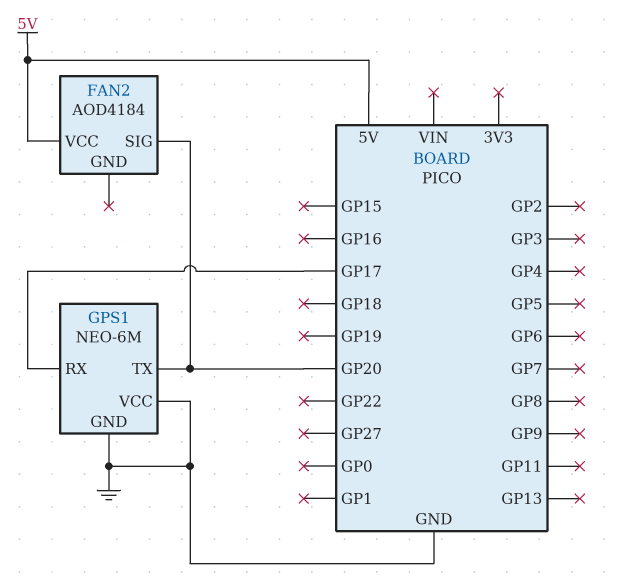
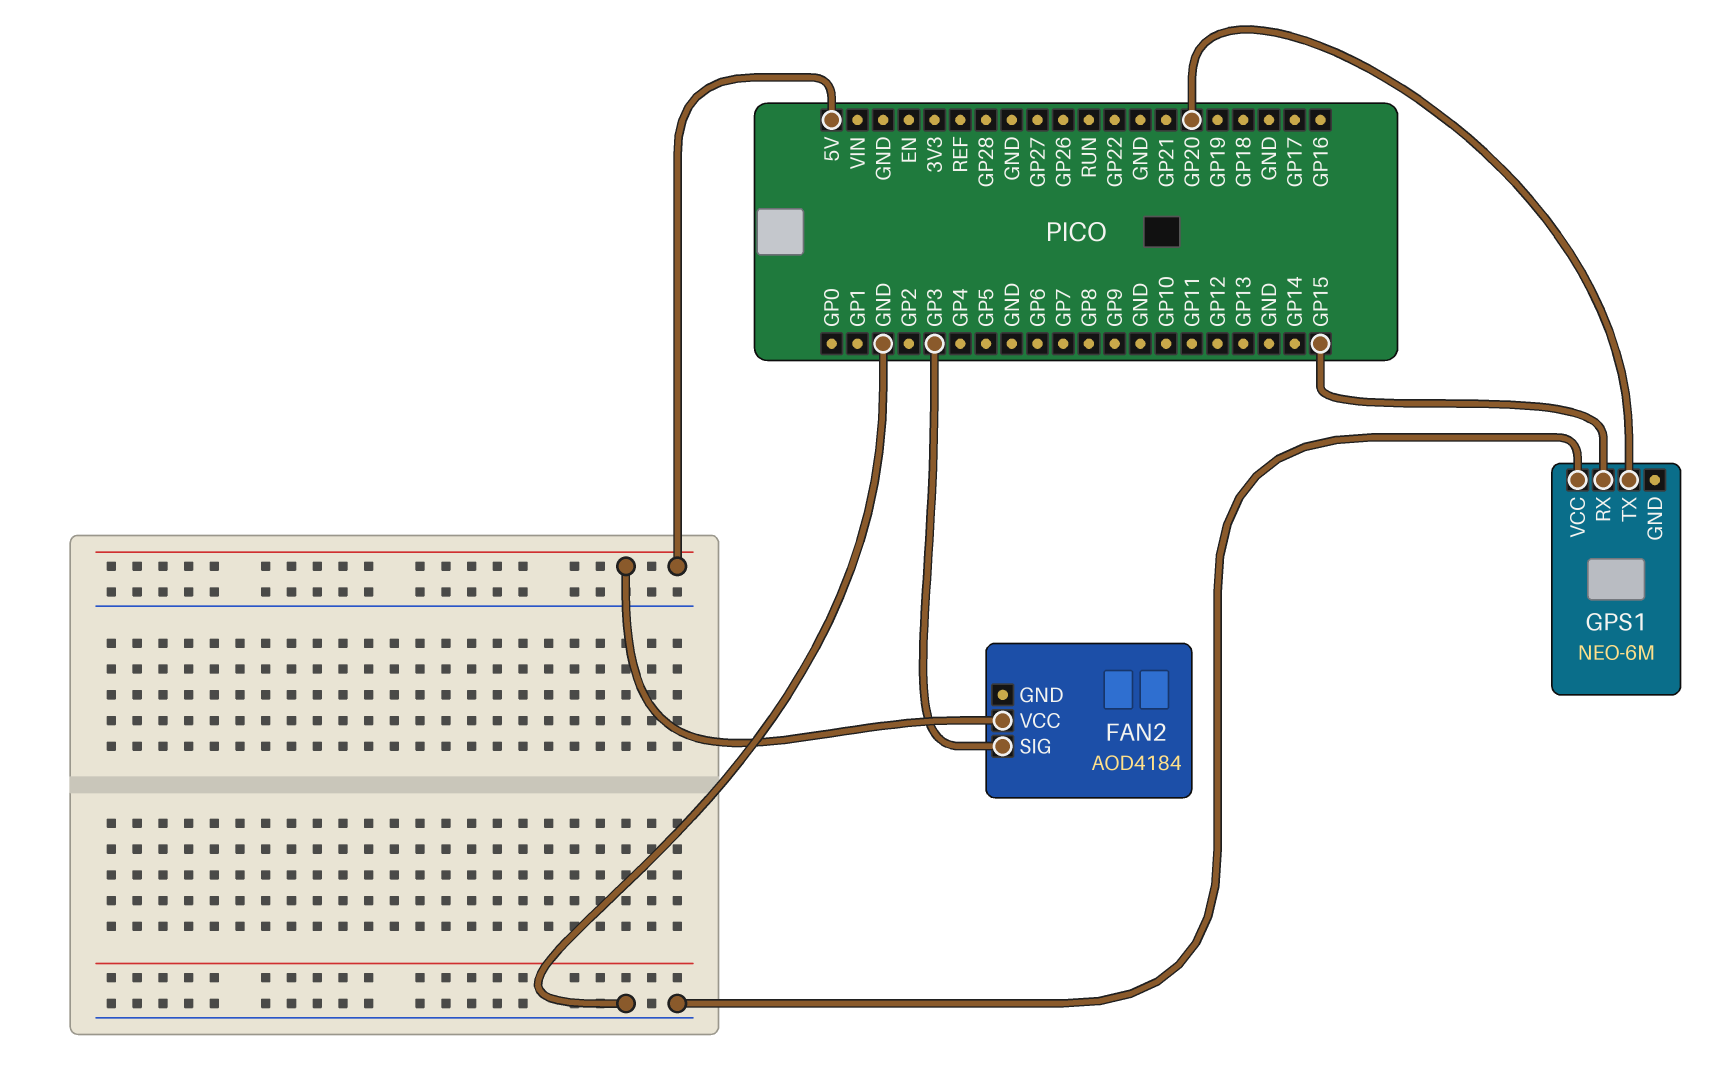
FAN2 pin SIG: GP20 -> GP3
GPS1 pin GND: GND -> none
GPS1 pin RX: GP17 -> GP15

